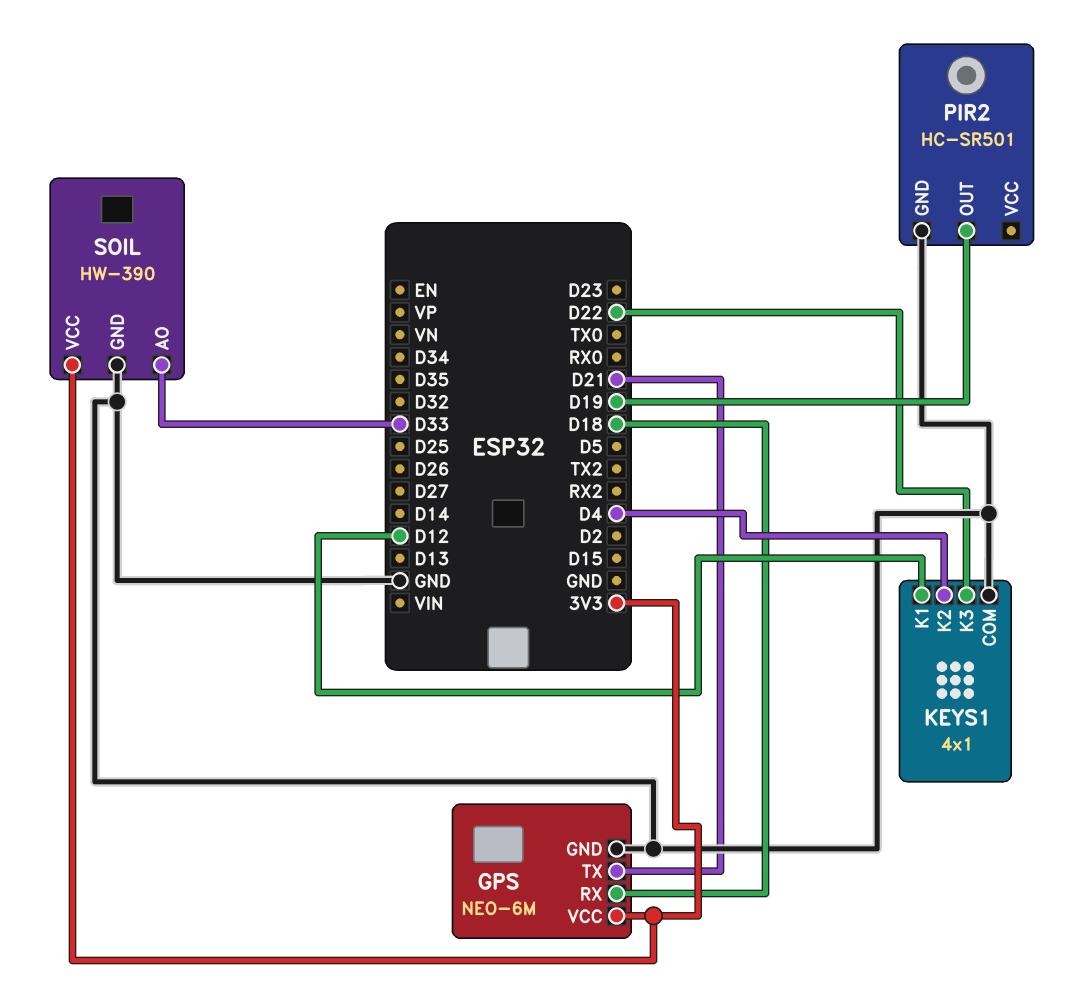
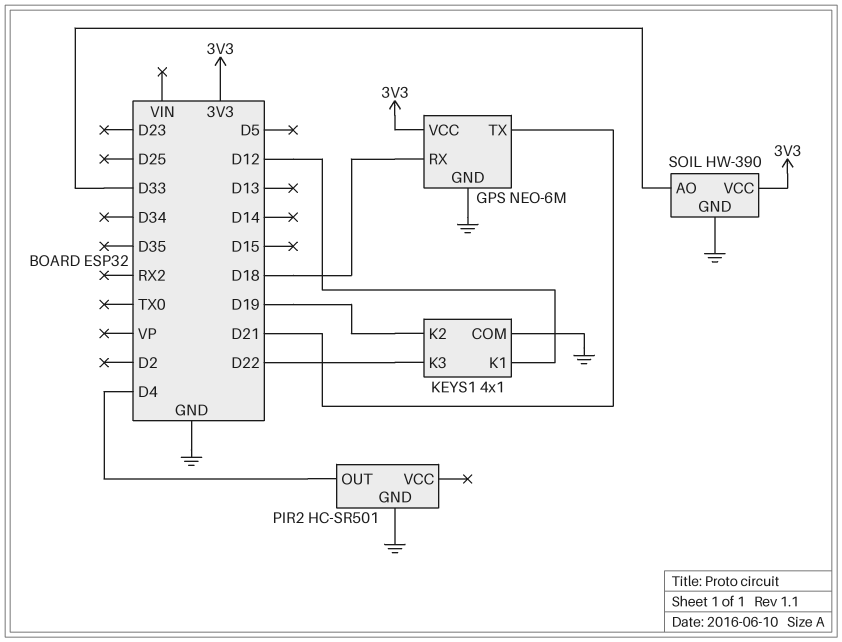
KEYS1 pin K2: D4 -> D19
PIR2 pin OUT: D19 -> D4

